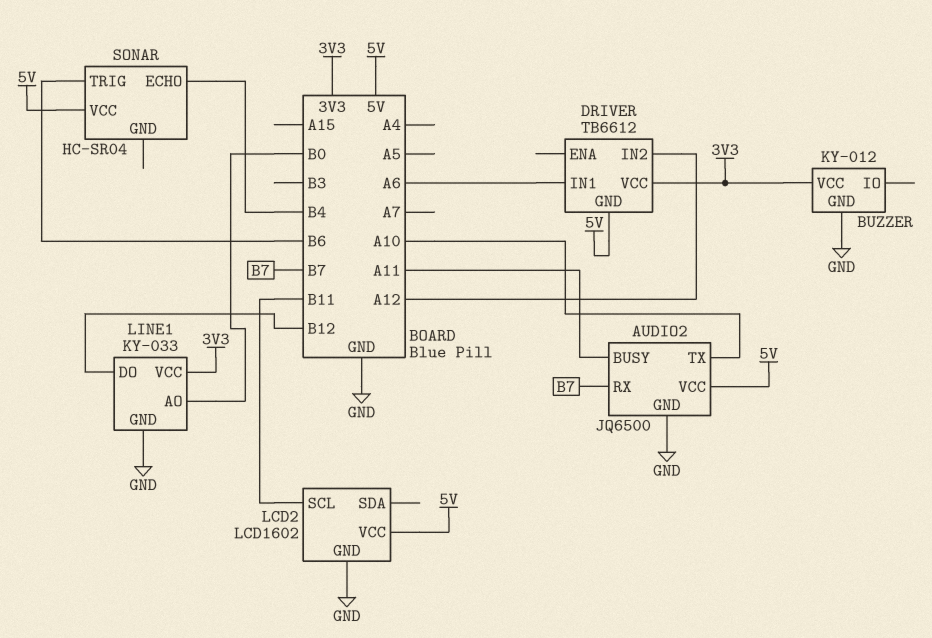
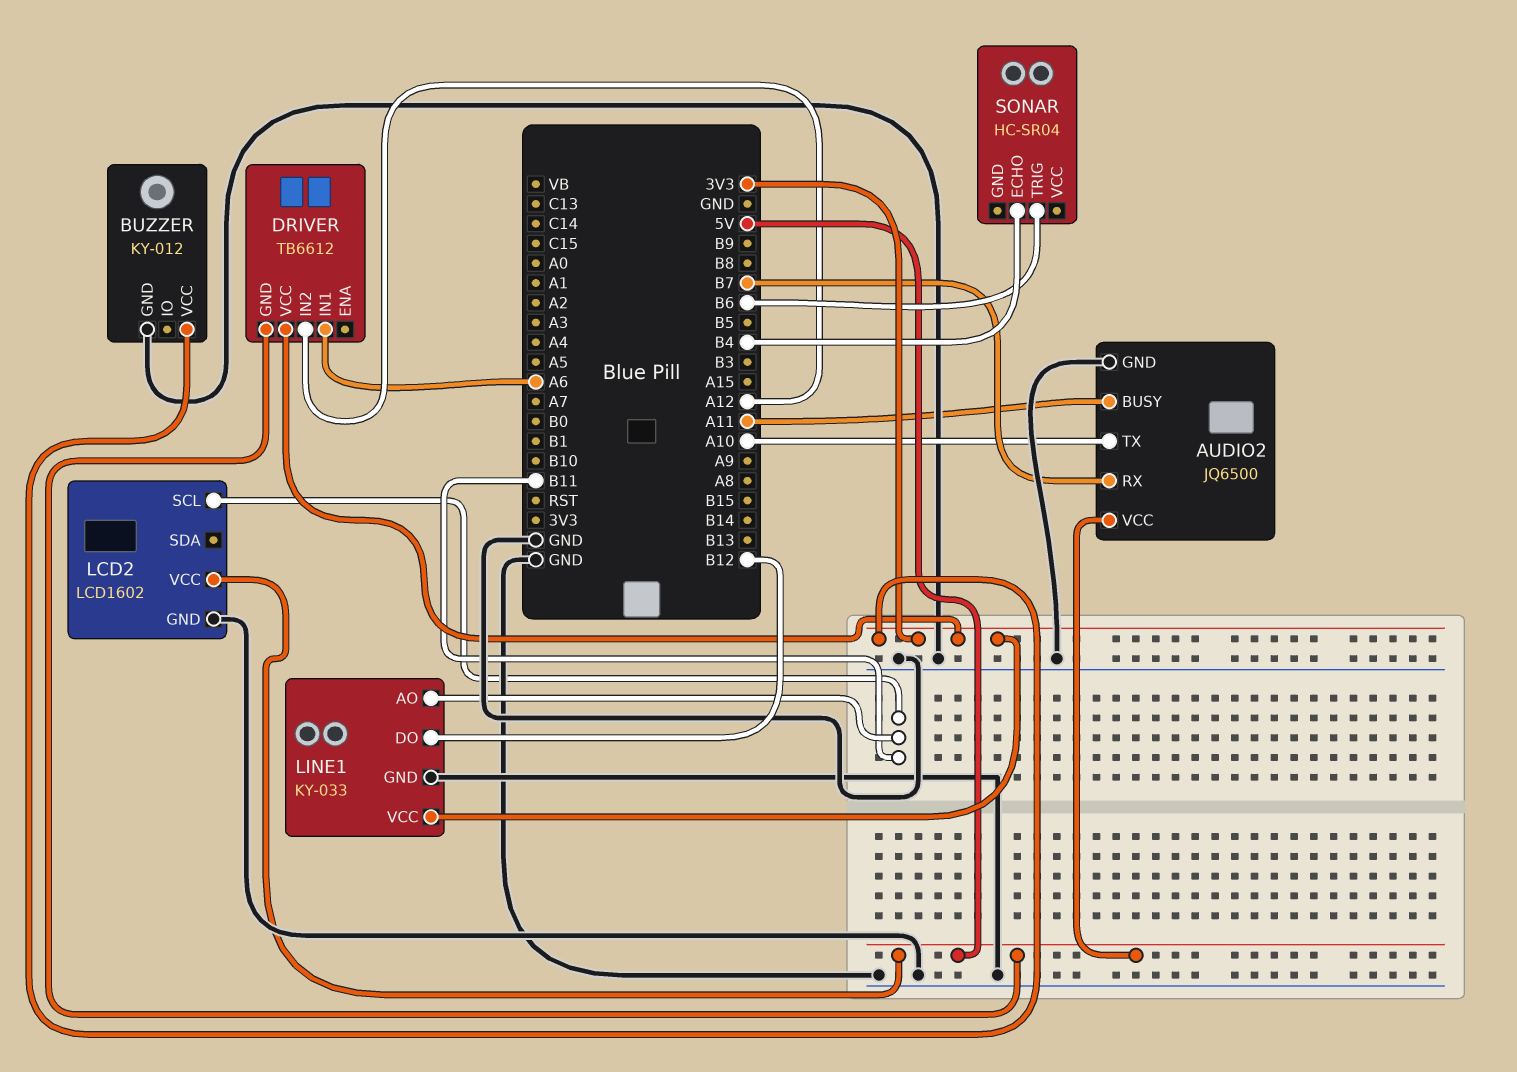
LINE1 pin AO: B0 -> B11
SONAR pin VCC: 5V -> none

